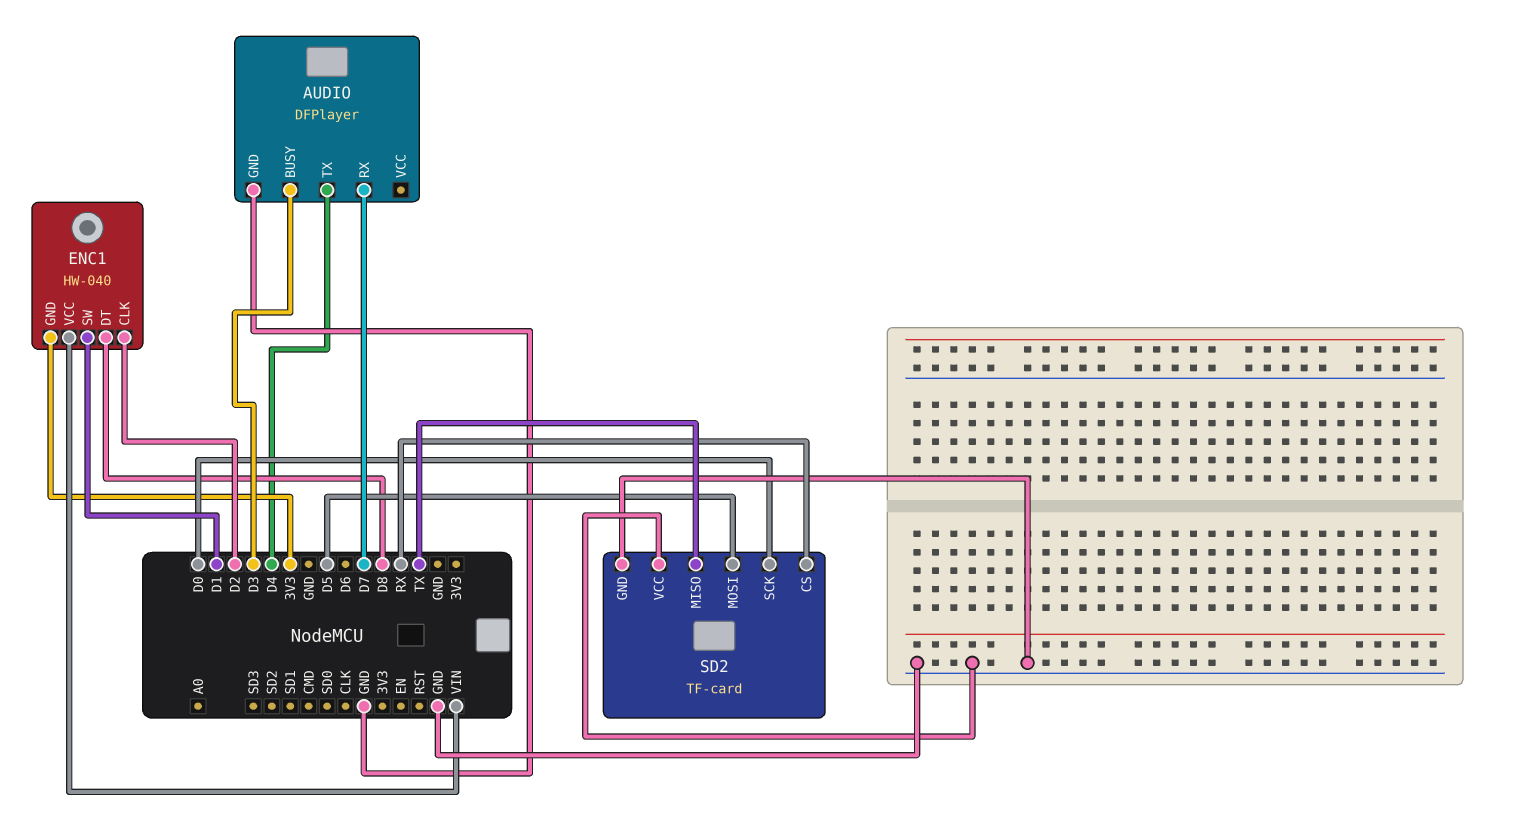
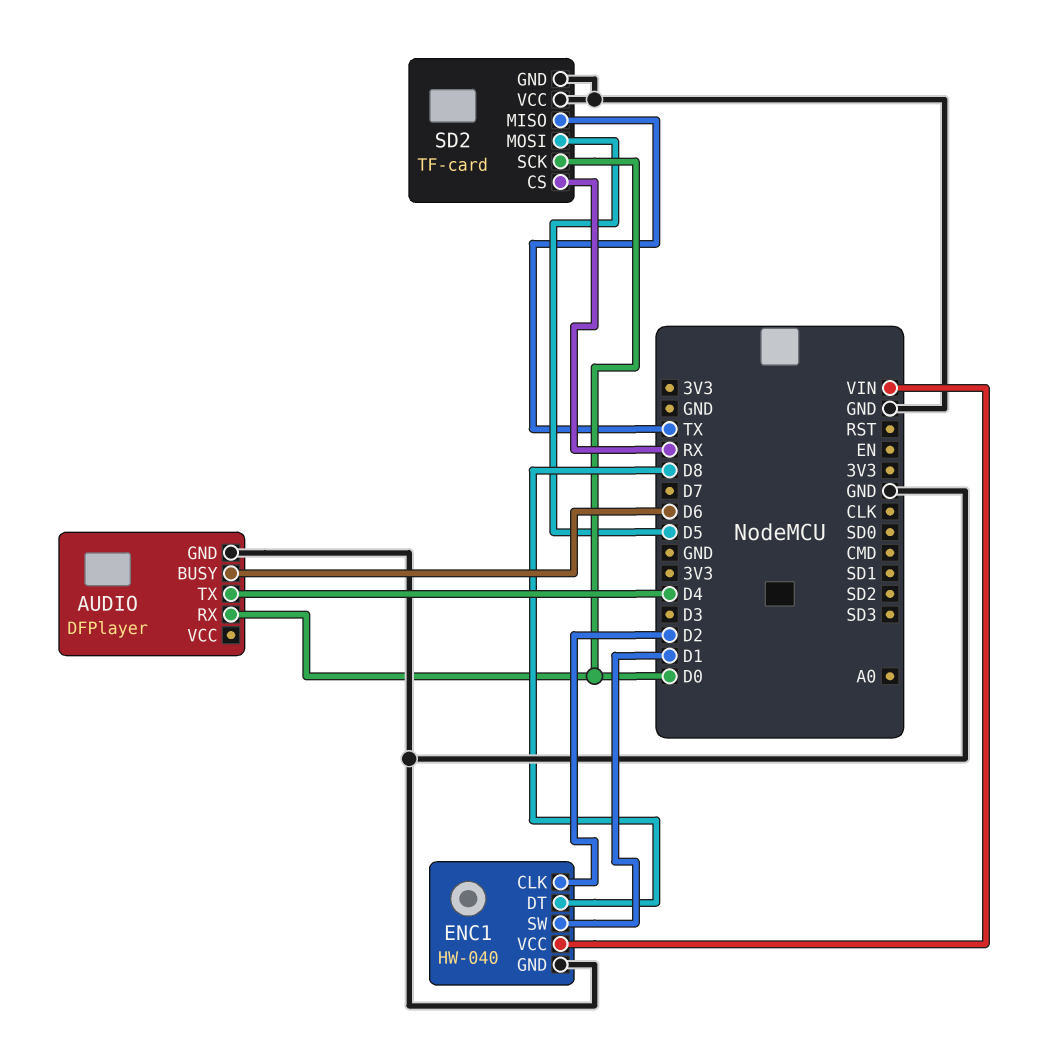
AUDIO pin BUSY: D3 -> D6
AUDIO pin RX: D7 -> D0
ENC1 pin GND: 3V3 -> GND

